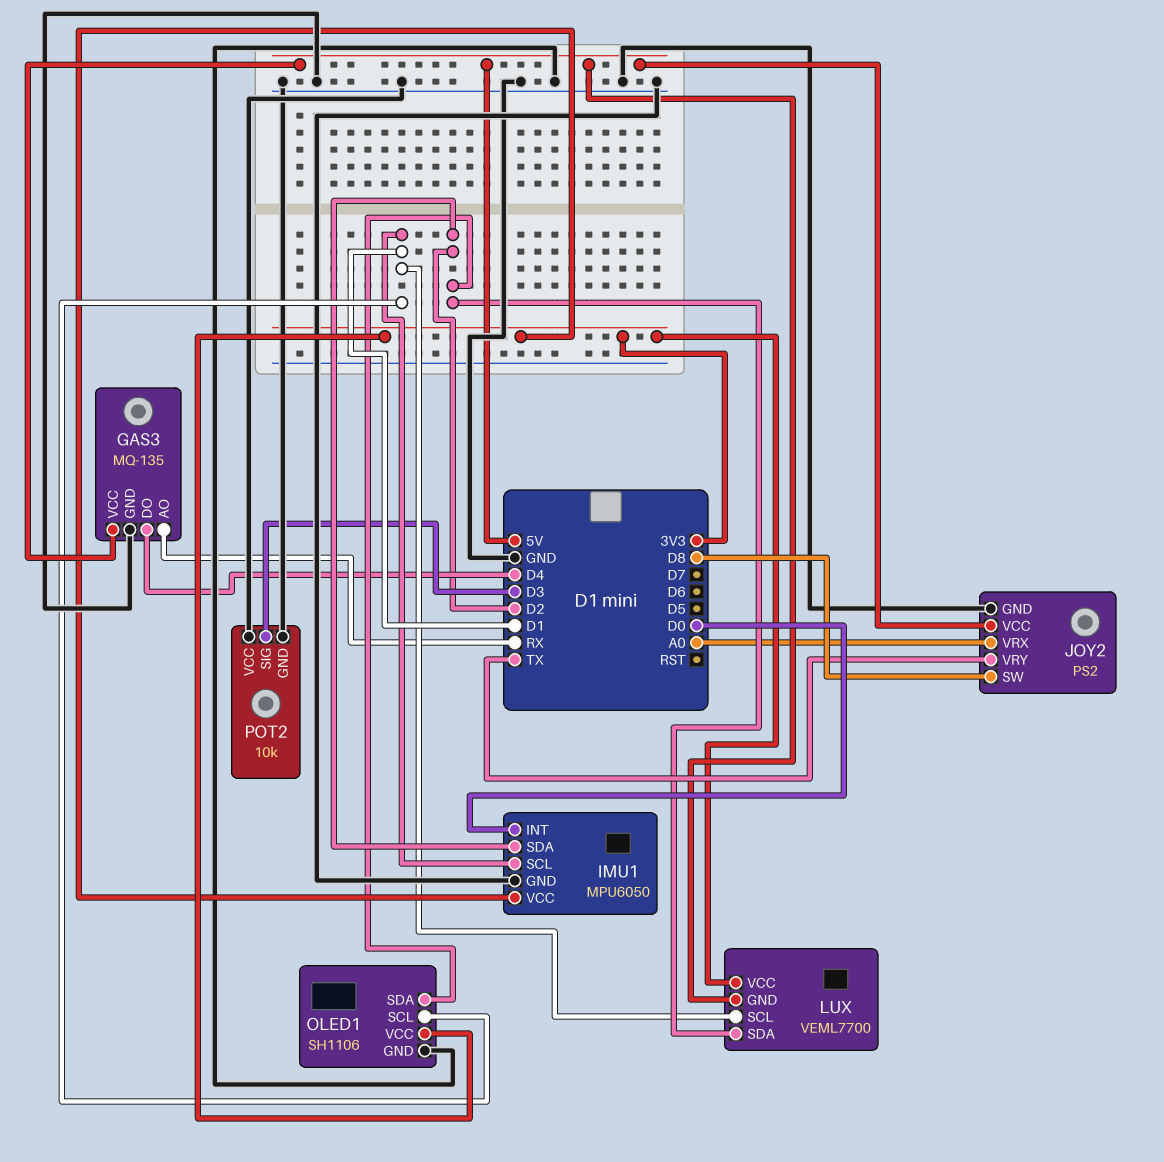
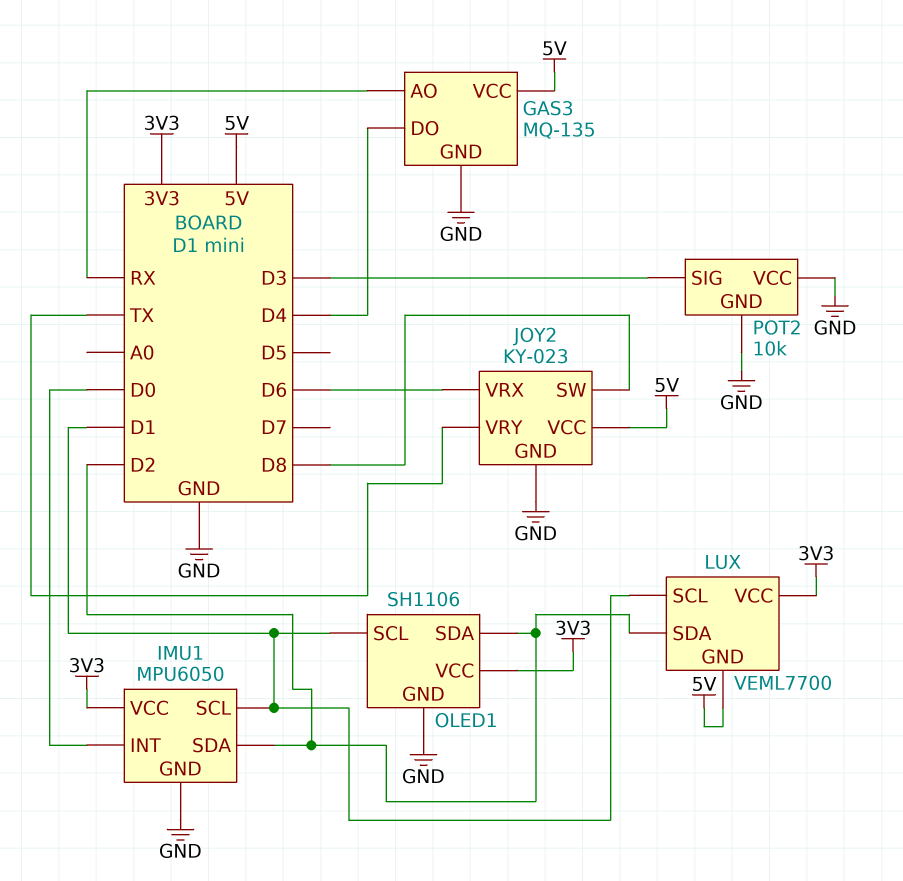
JOY2: PS2 -> KY-023
JOY2 pin VRX: A0 -> D6

